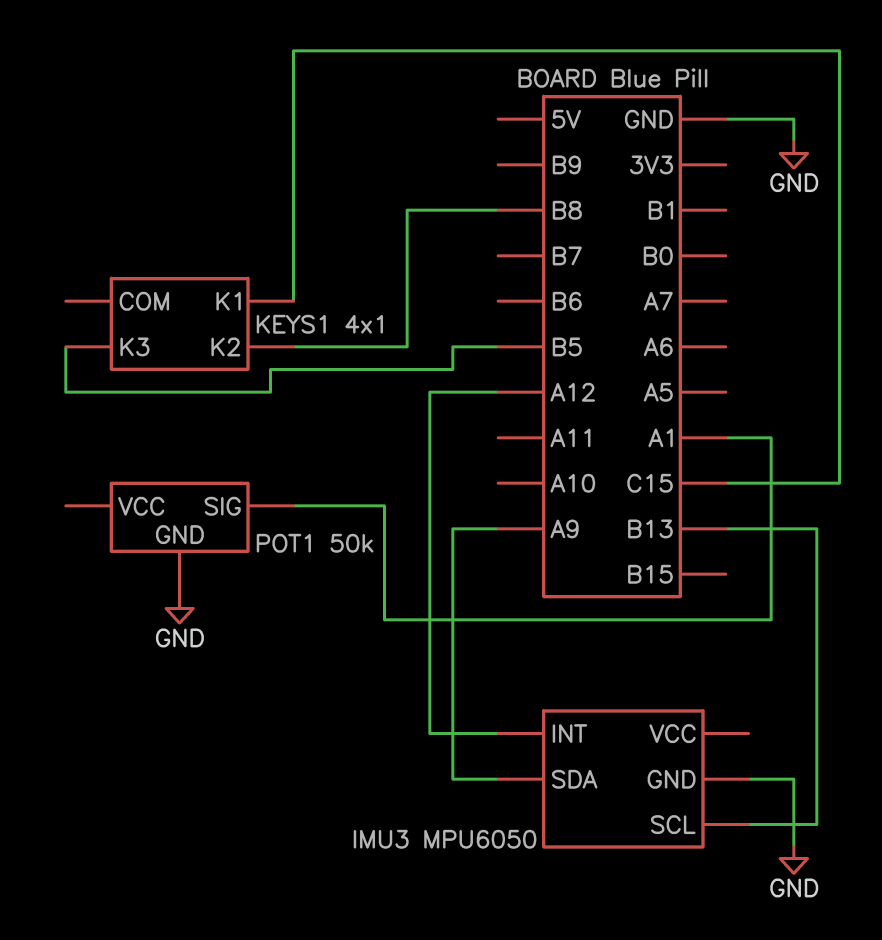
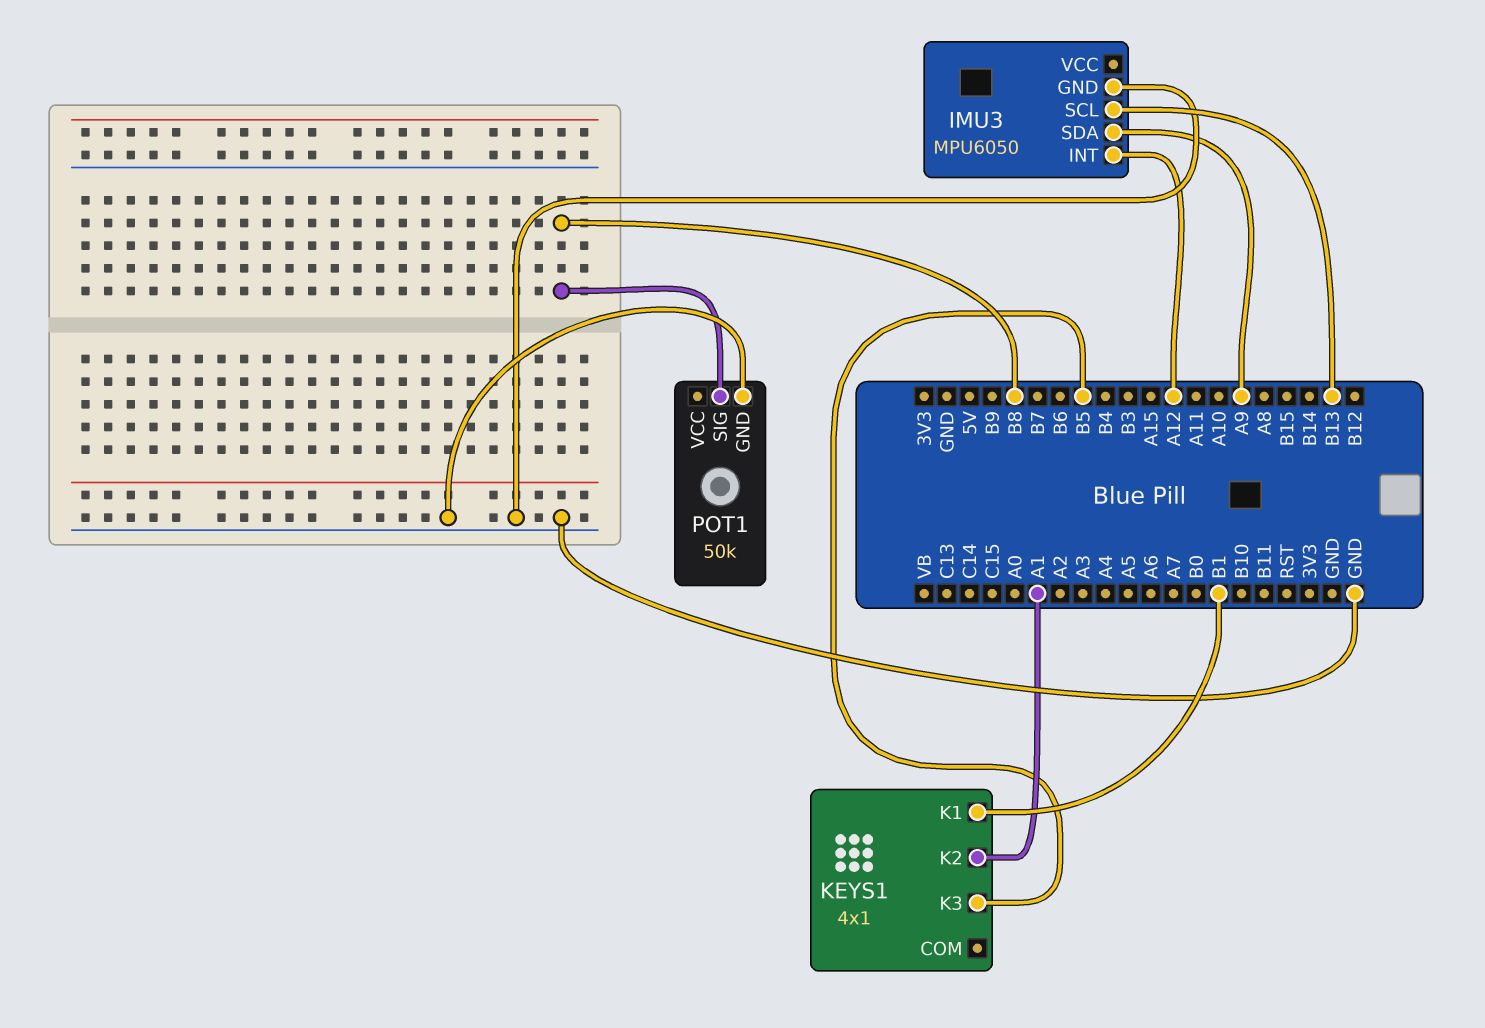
KEYS1 pin K1: C15 -> B1
KEYS1 pin K2: B8 -> A1
POT1 pin SIG: A1 -> B8

